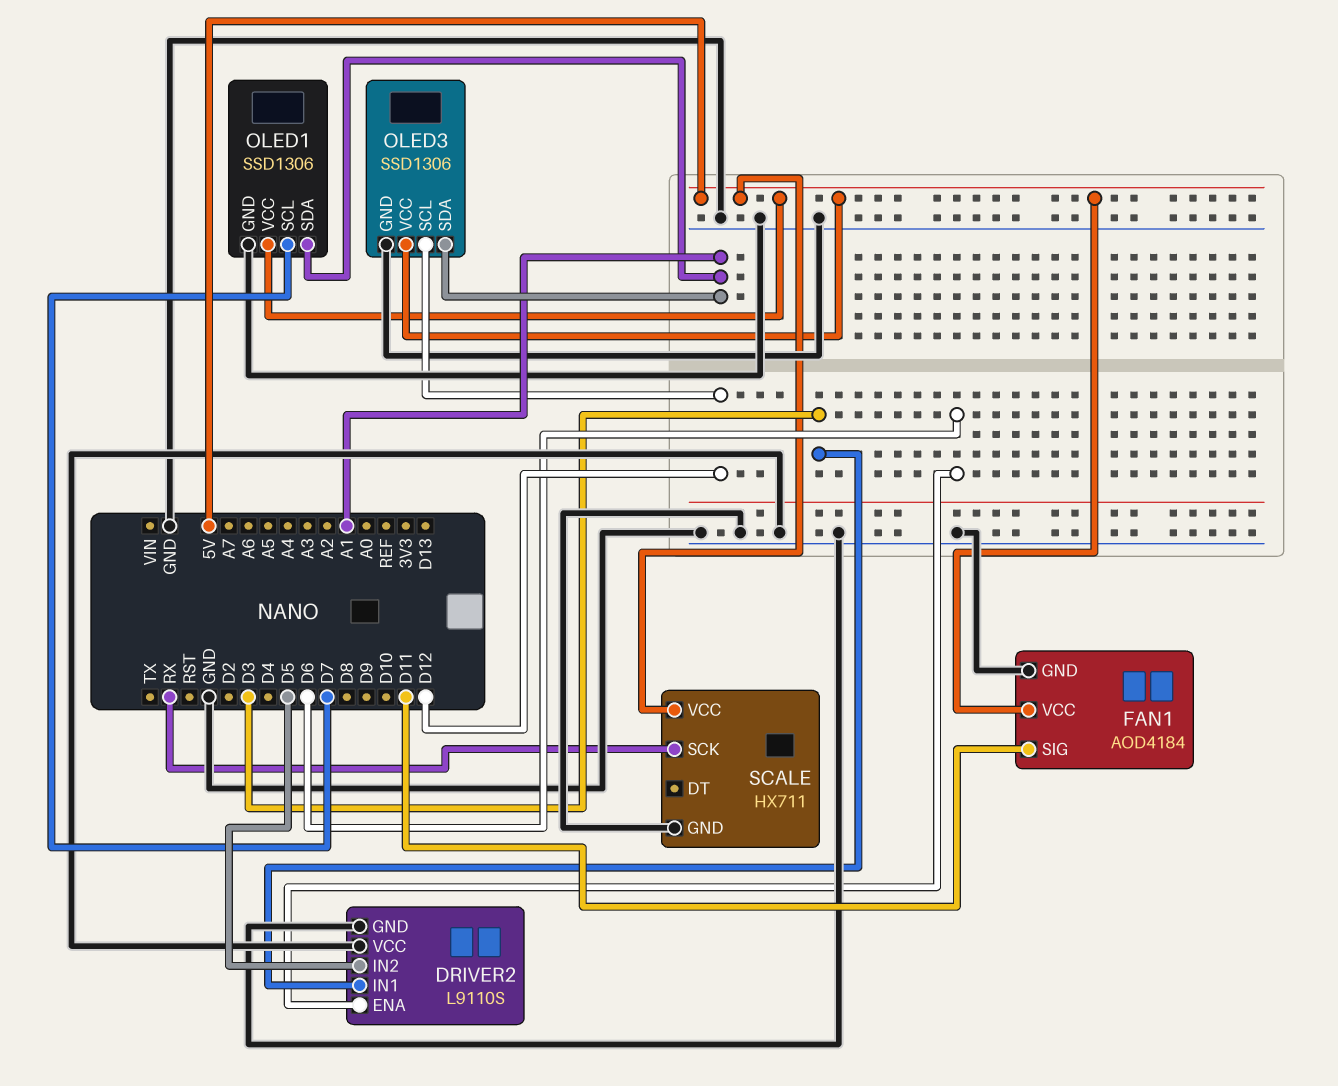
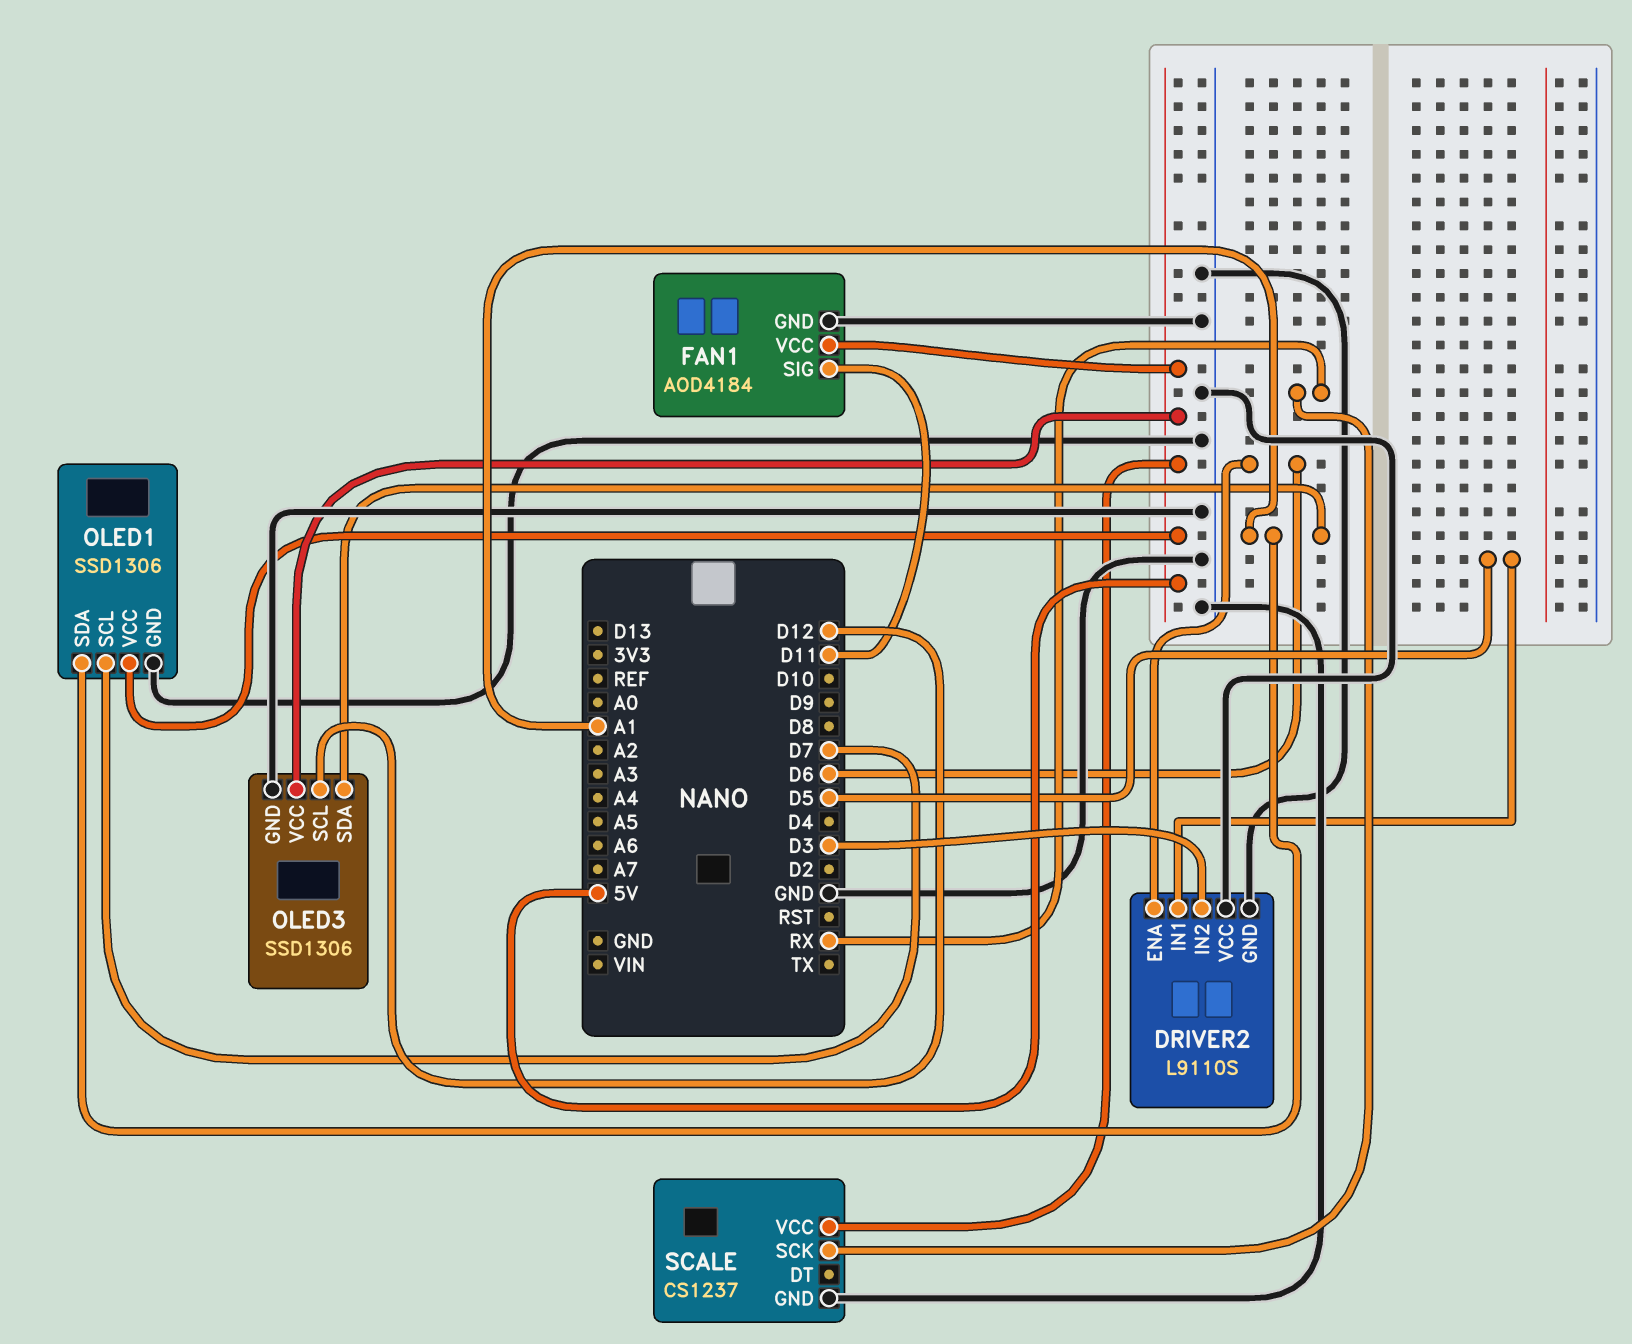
DRIVER2 pin IN1: D3 -> D5
DRIVER2 pin IN2: D5 -> D3
SCALE: HX711 -> CS1237

